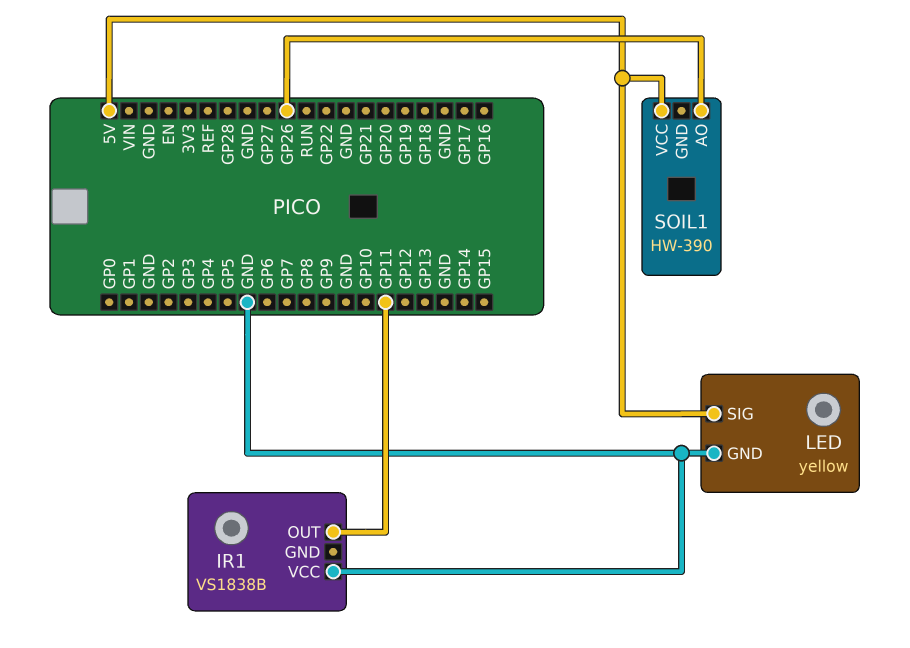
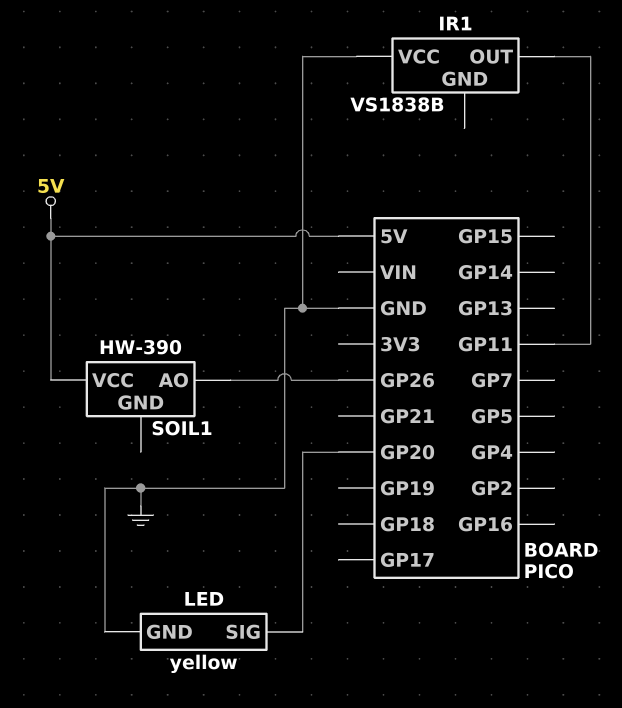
LED pin SIG: 5V -> GP20

